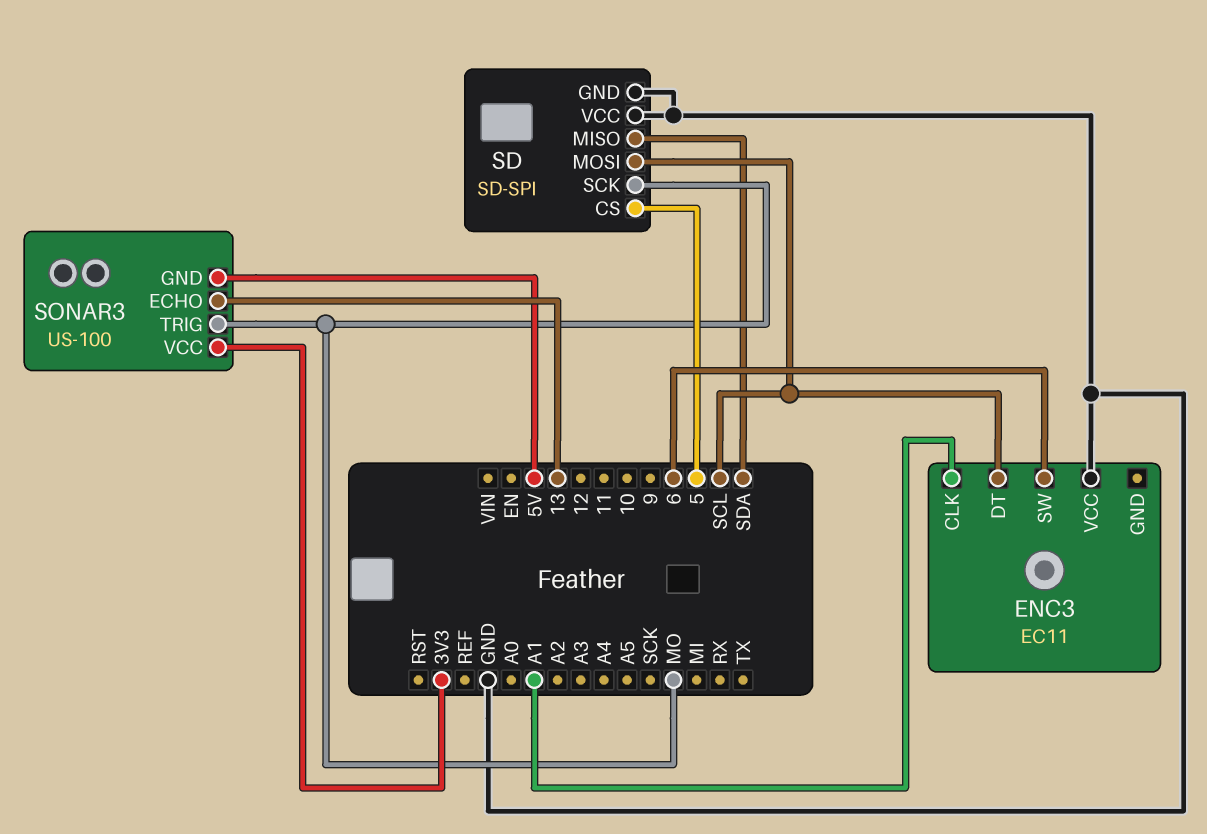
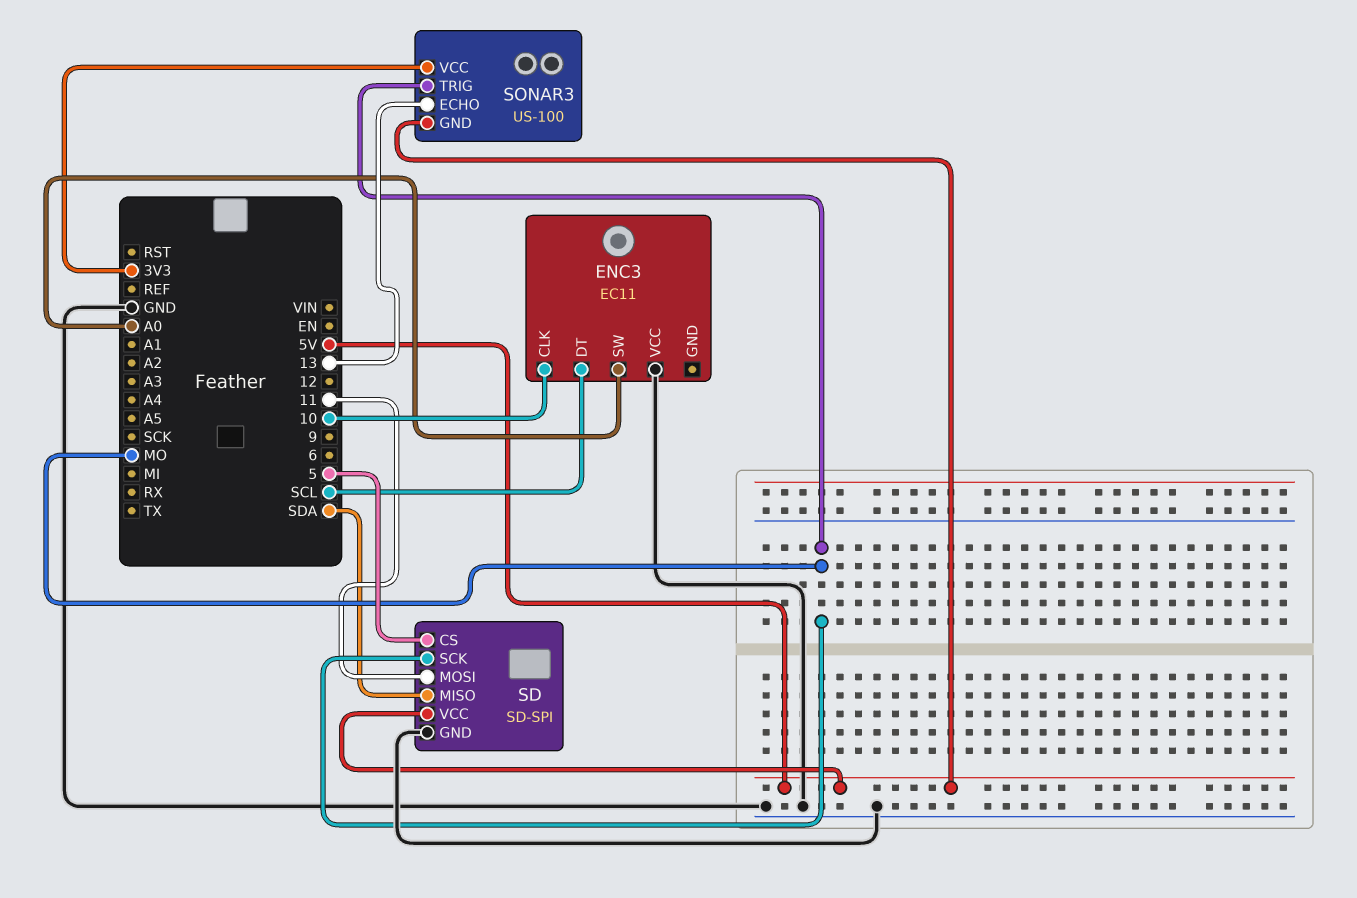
ENC3 pin CLK: A1 -> 10
ENC3 pin SW: 6 -> A0
SD pin MOSI: SCL -> 11
SD pin VCC: GND -> 5V

